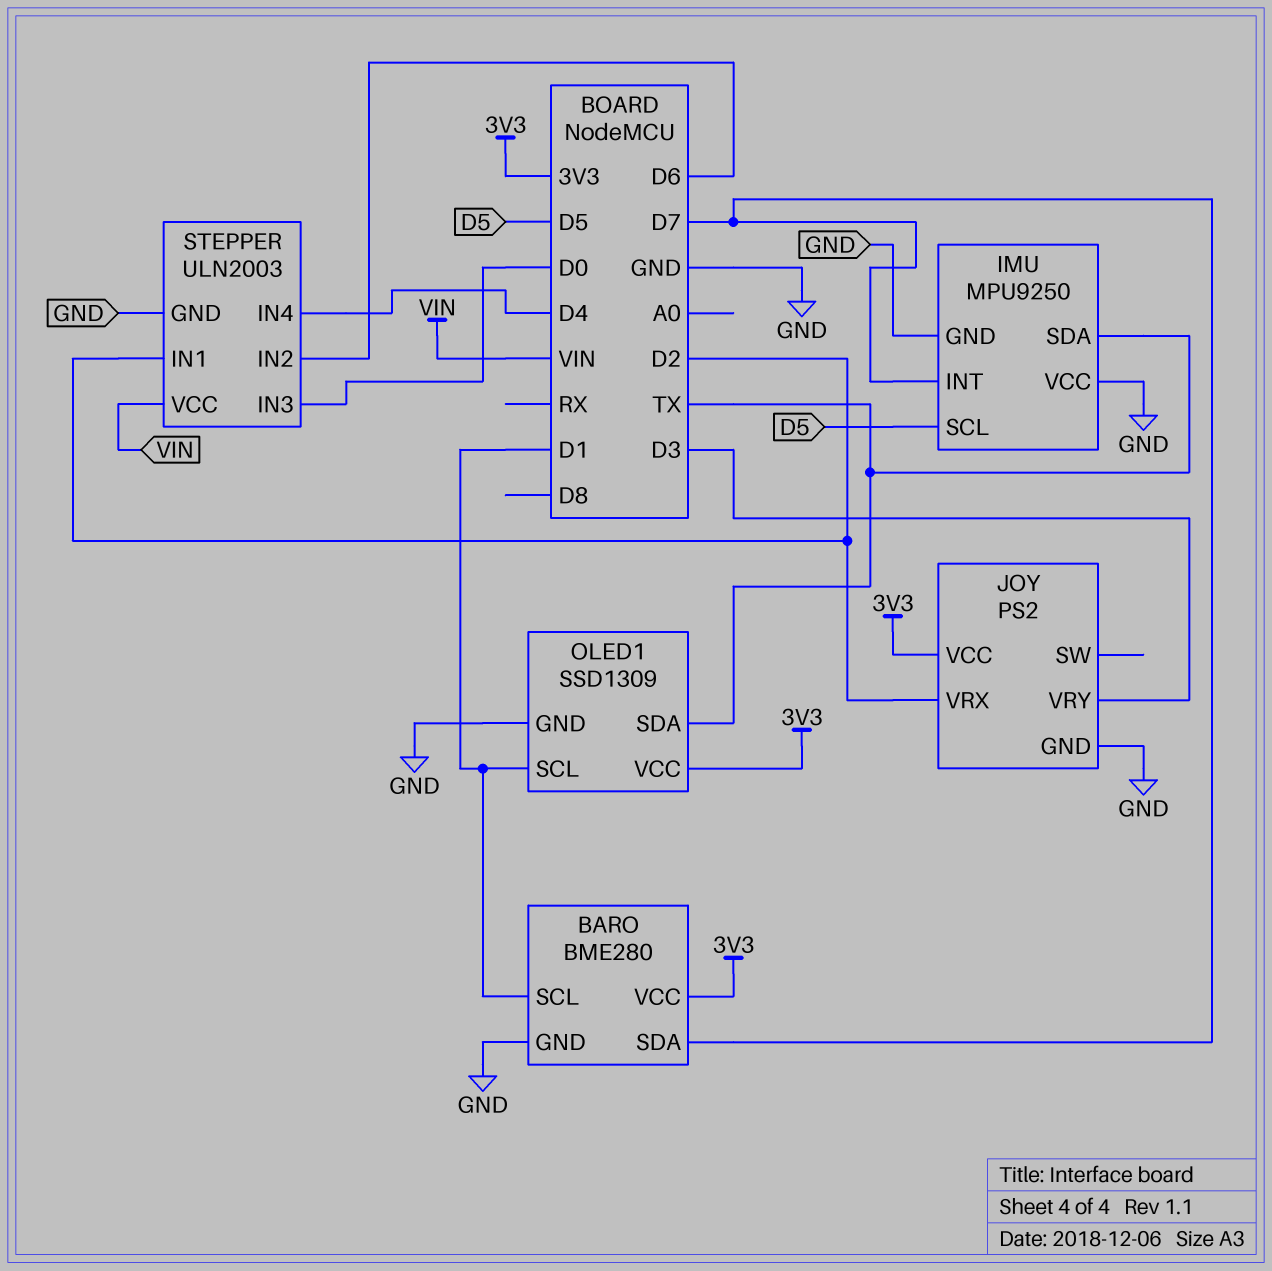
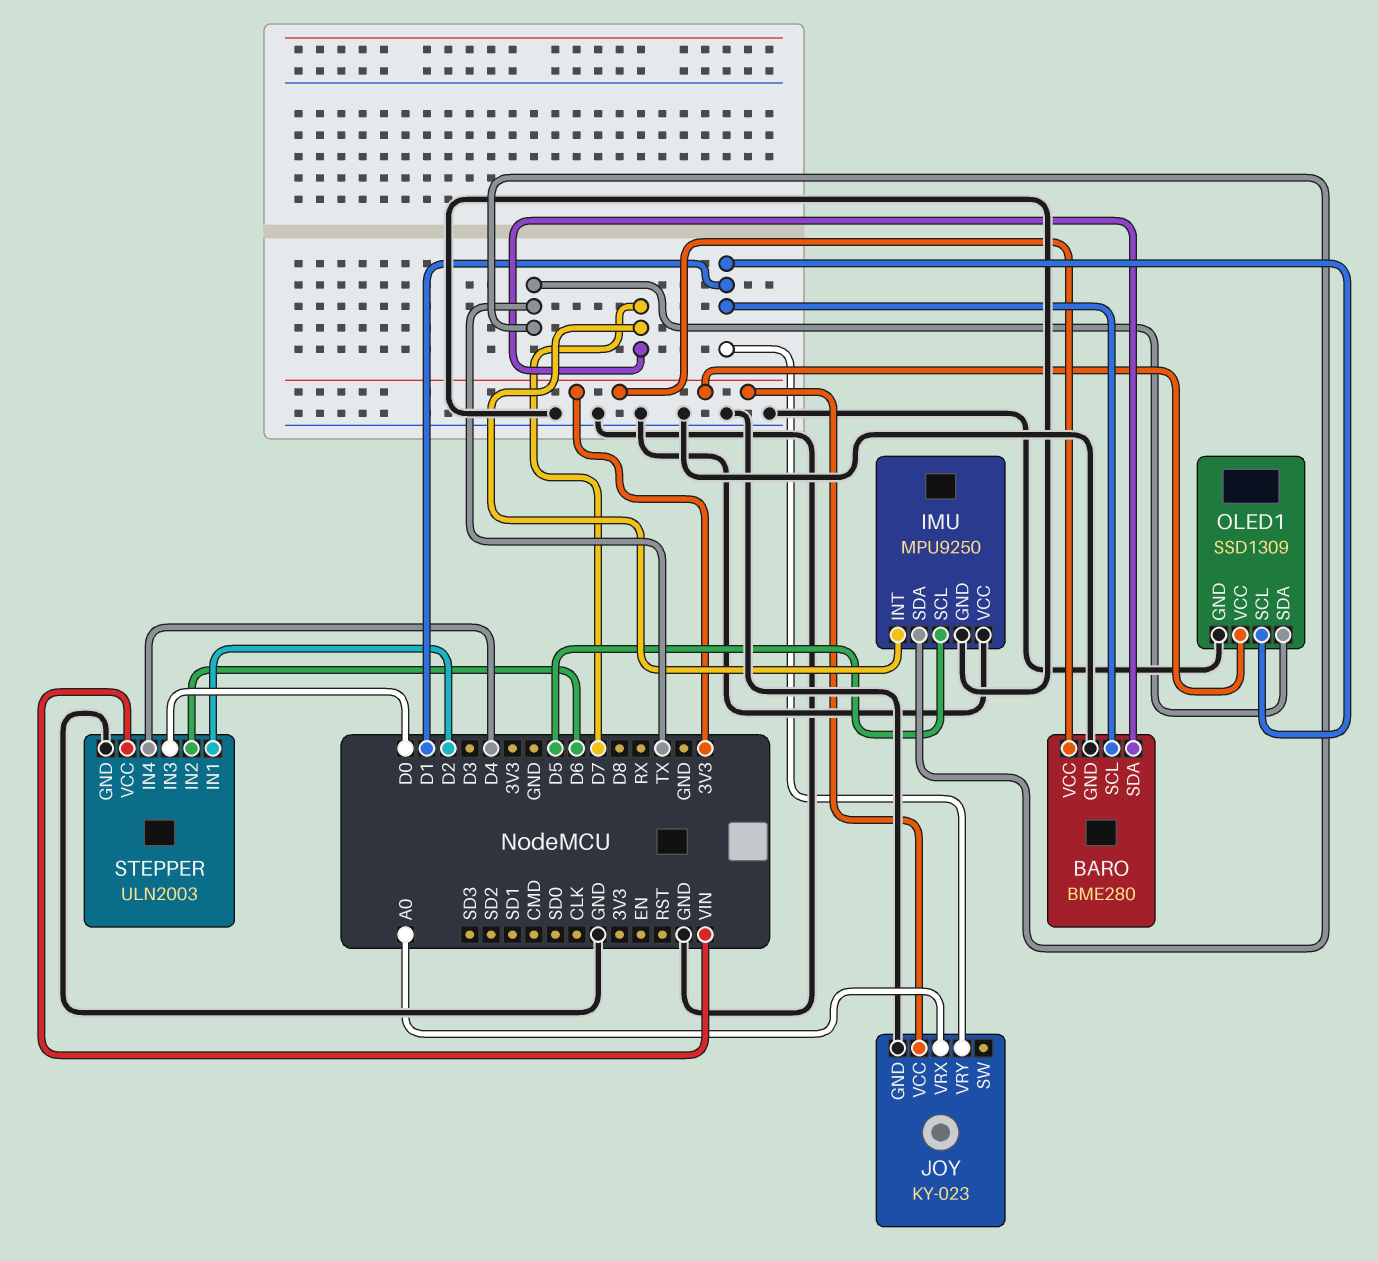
JOY: PS2 -> KY-023
JOY pin VRX: D2 -> A0
JOY pin VRY: D3 -> D1

